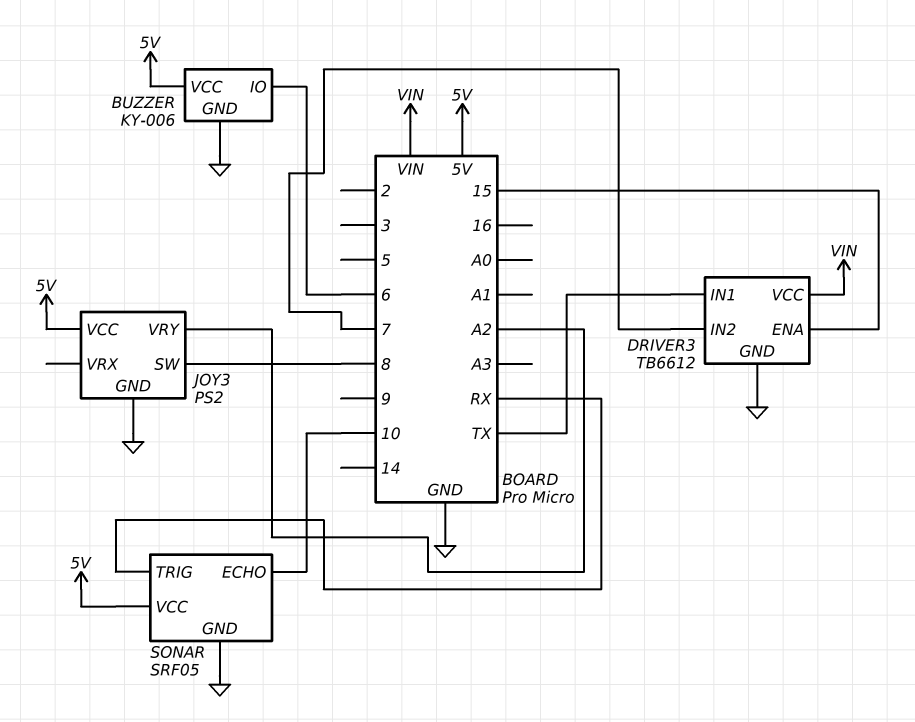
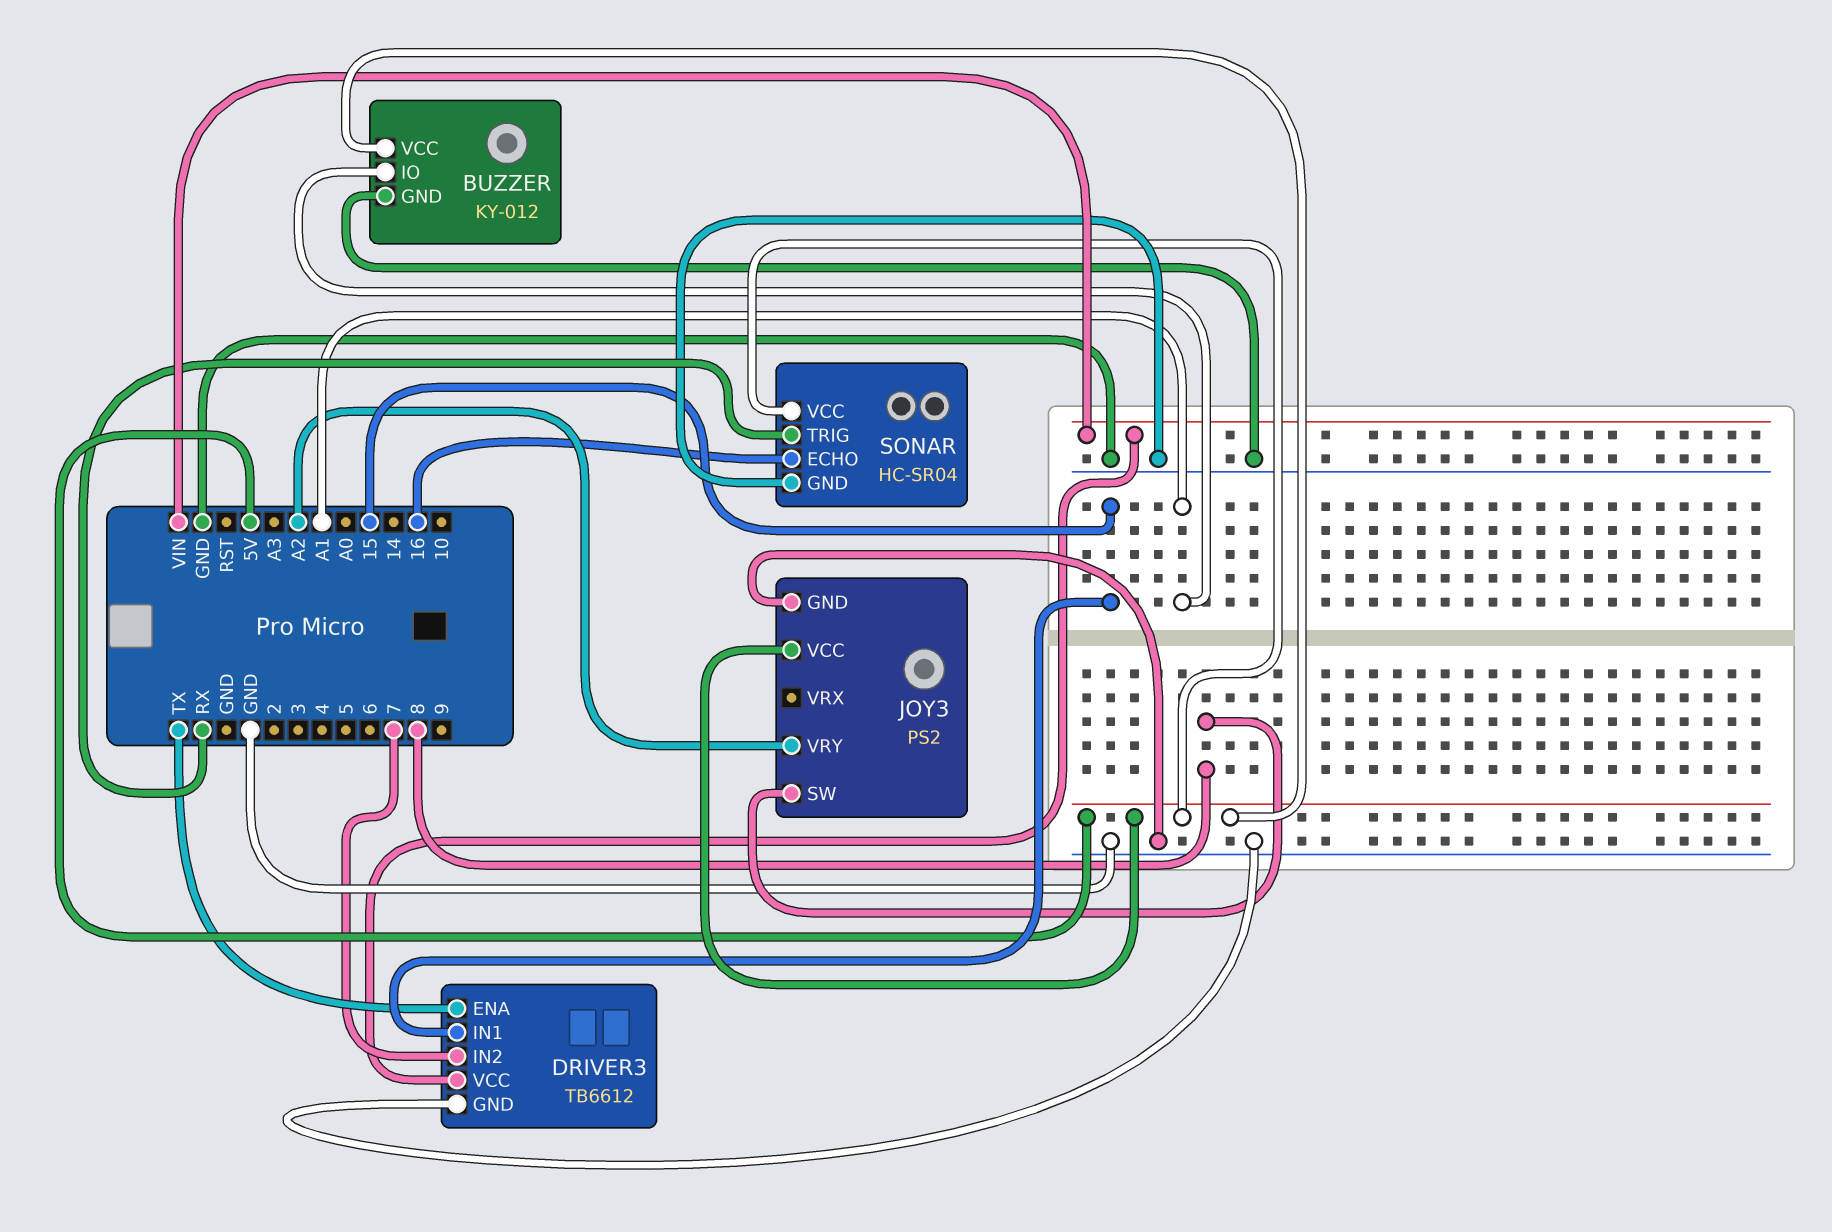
BUZZER: KY-006 -> KY-012
BUZZER pin IO: 6 -> A1
DRIVER3 pin ENA: 15 -> TX
DRIVER3 pin IN1: TX -> 15
SONAR: SRF05 -> HC-SR04
SONAR pin ECHO: 10 -> 16

